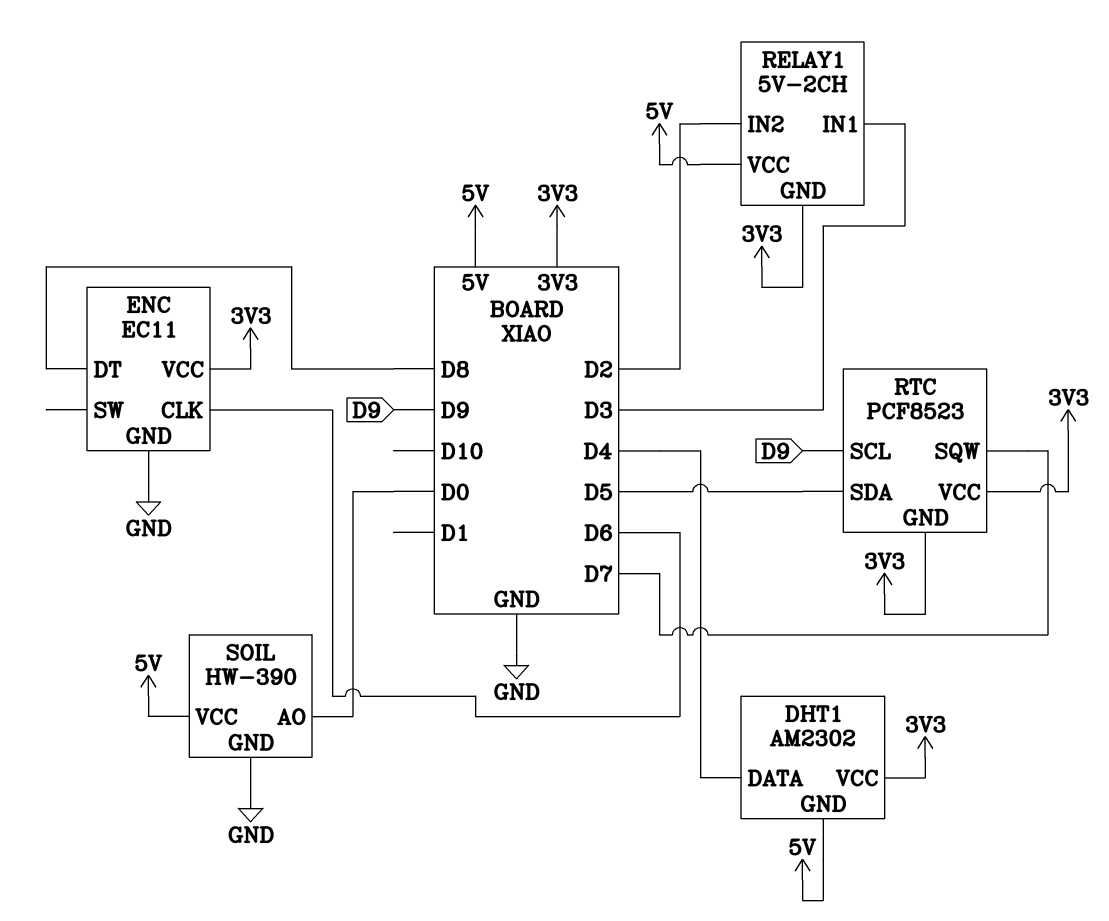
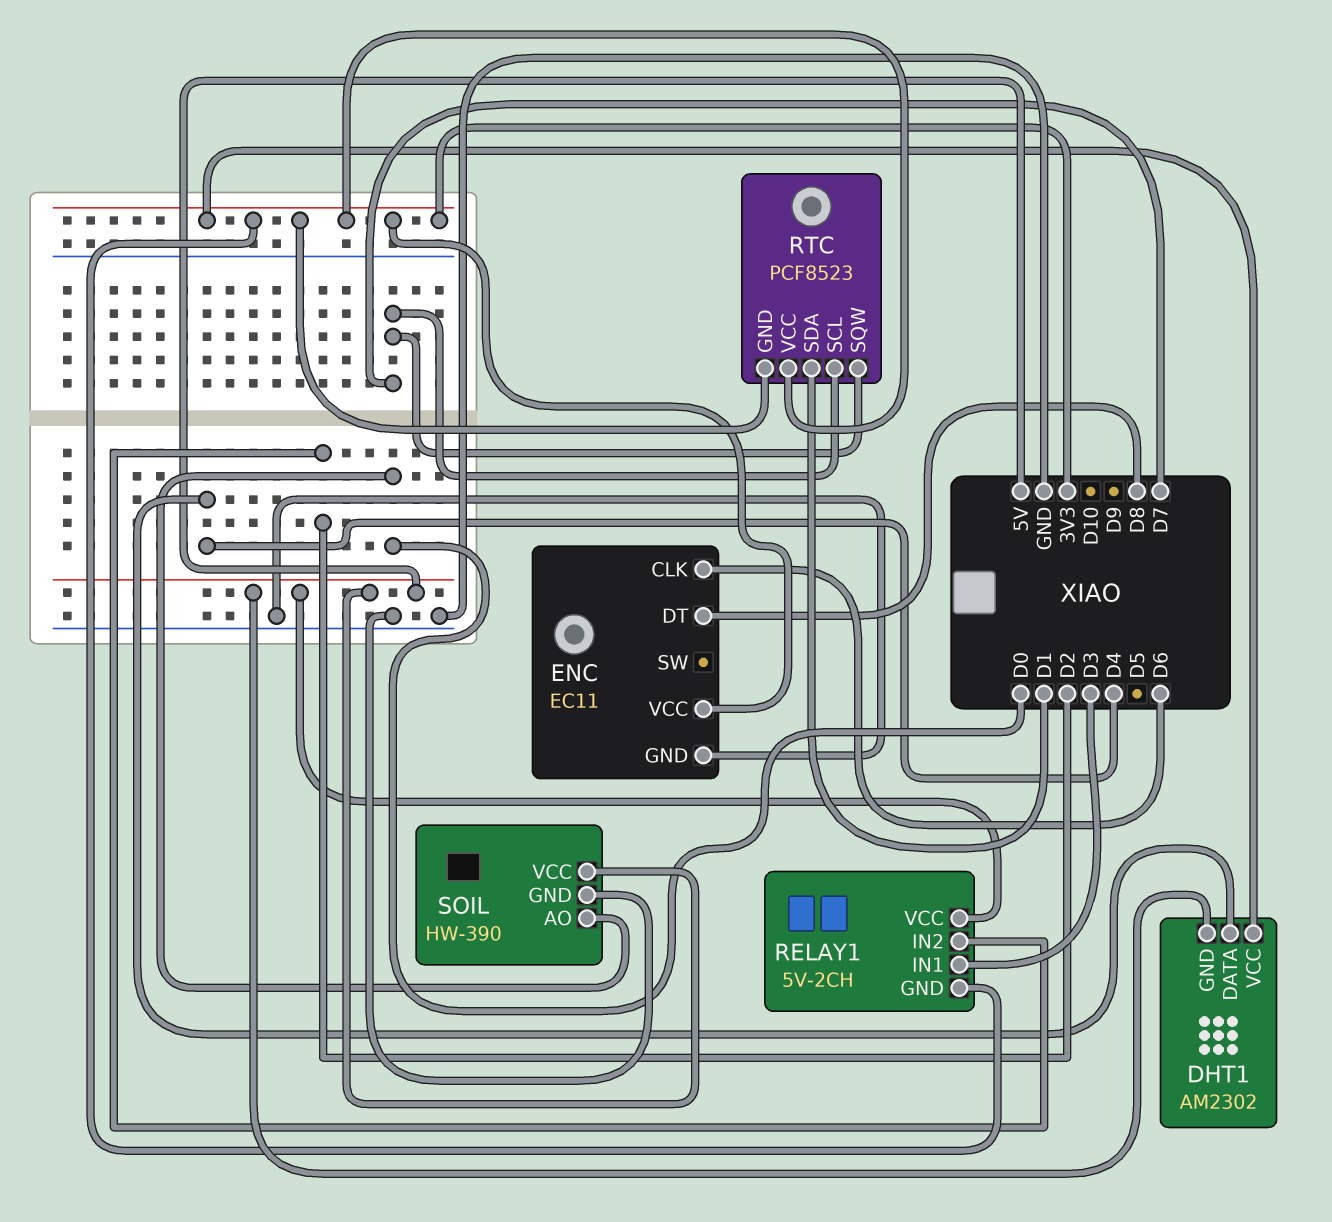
RTC pin SCL: D9 -> D7
RTC pin SDA: D5 -> D1

